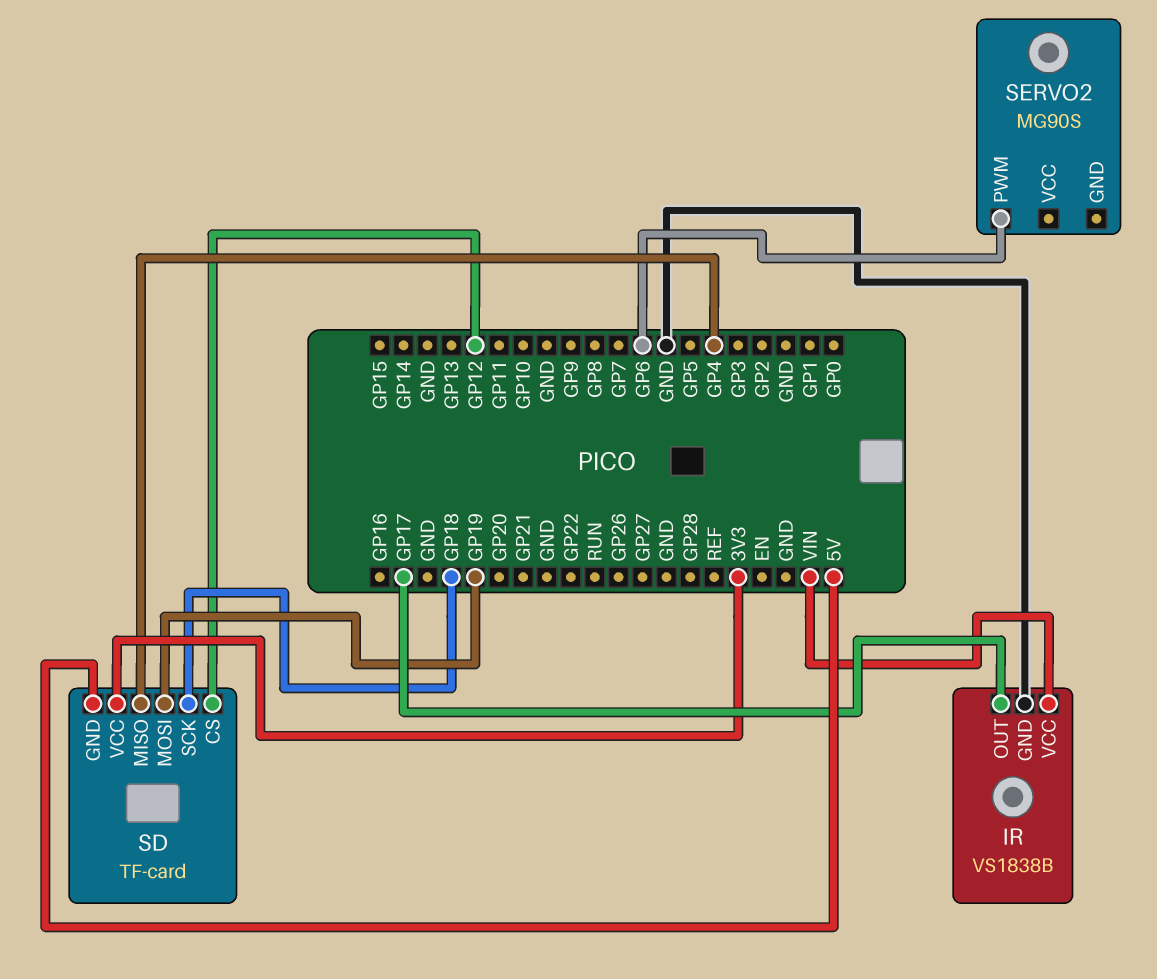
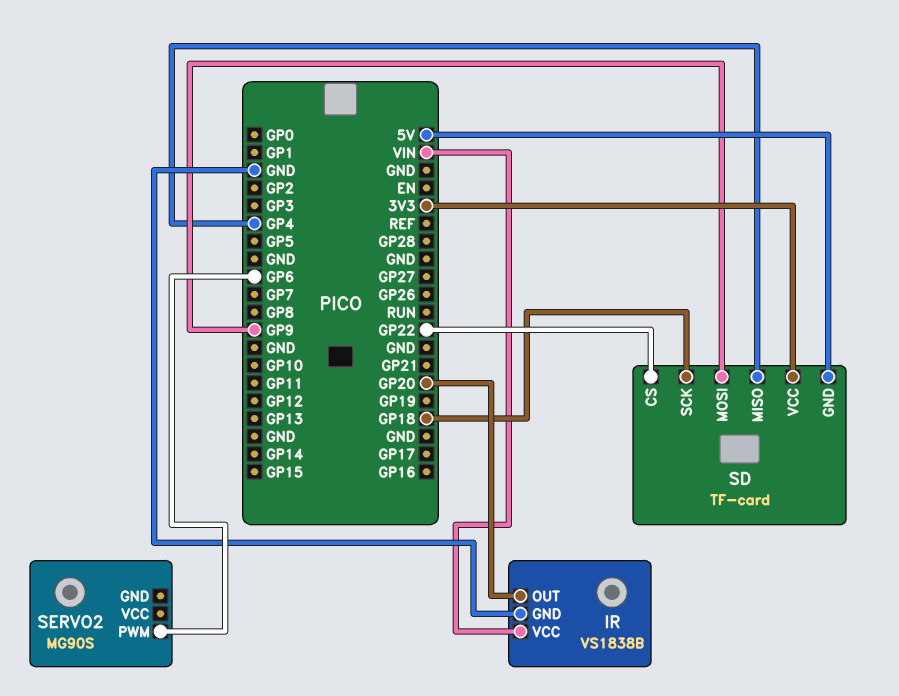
IR pin OUT: GP17 -> GP20
SD pin CS: GP12 -> GP22
SD pin MOSI: GP19 -> GP9

